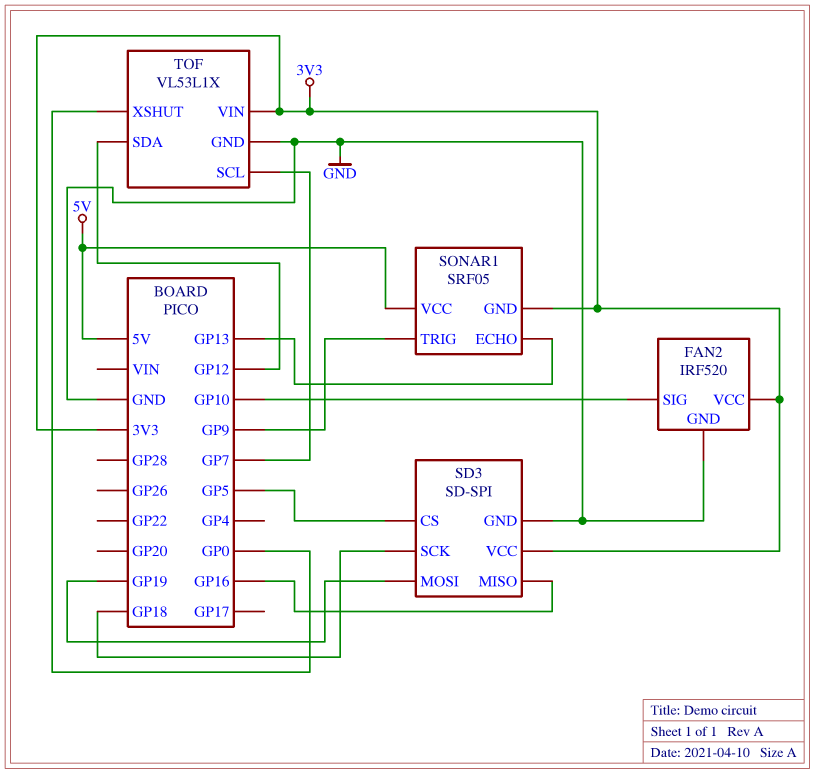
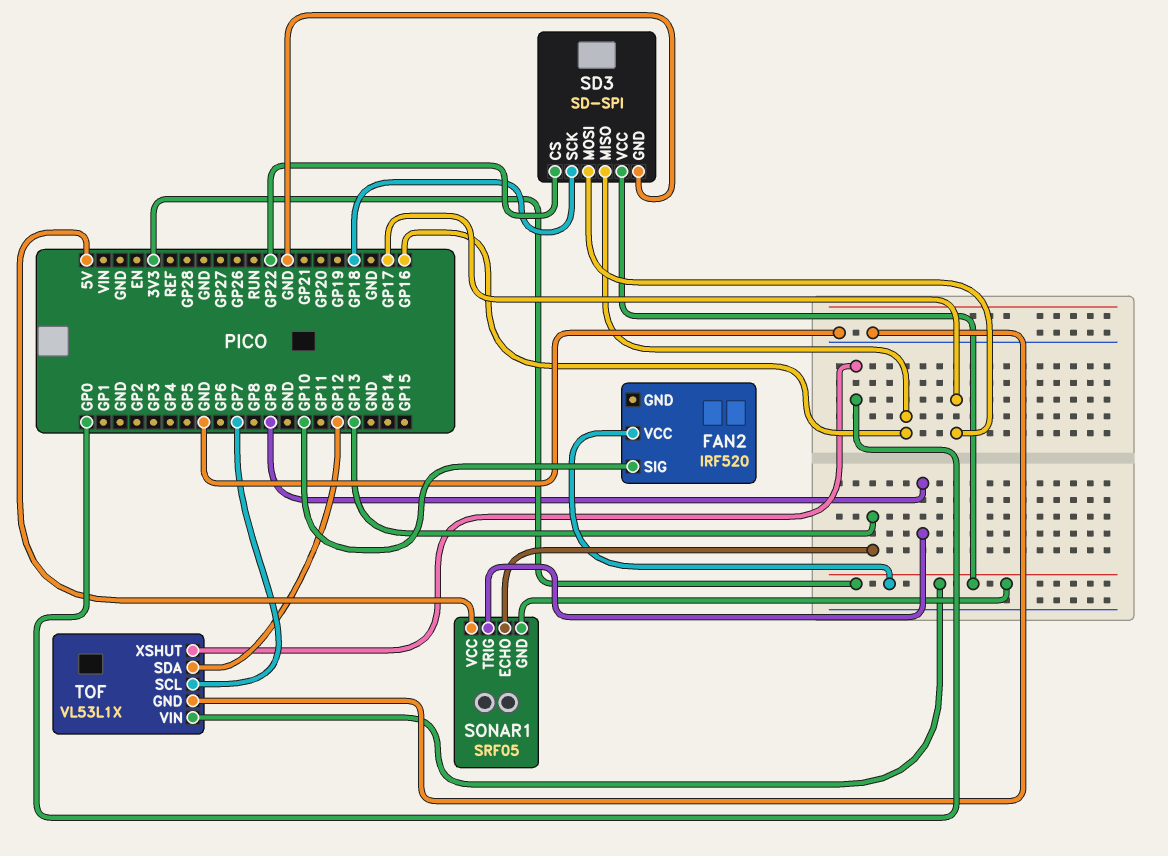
FAN2 pin GND: GND -> none
SD3 pin CS: GP5 -> GP22
SD3 pin MOSI: GP19 -> GP17

